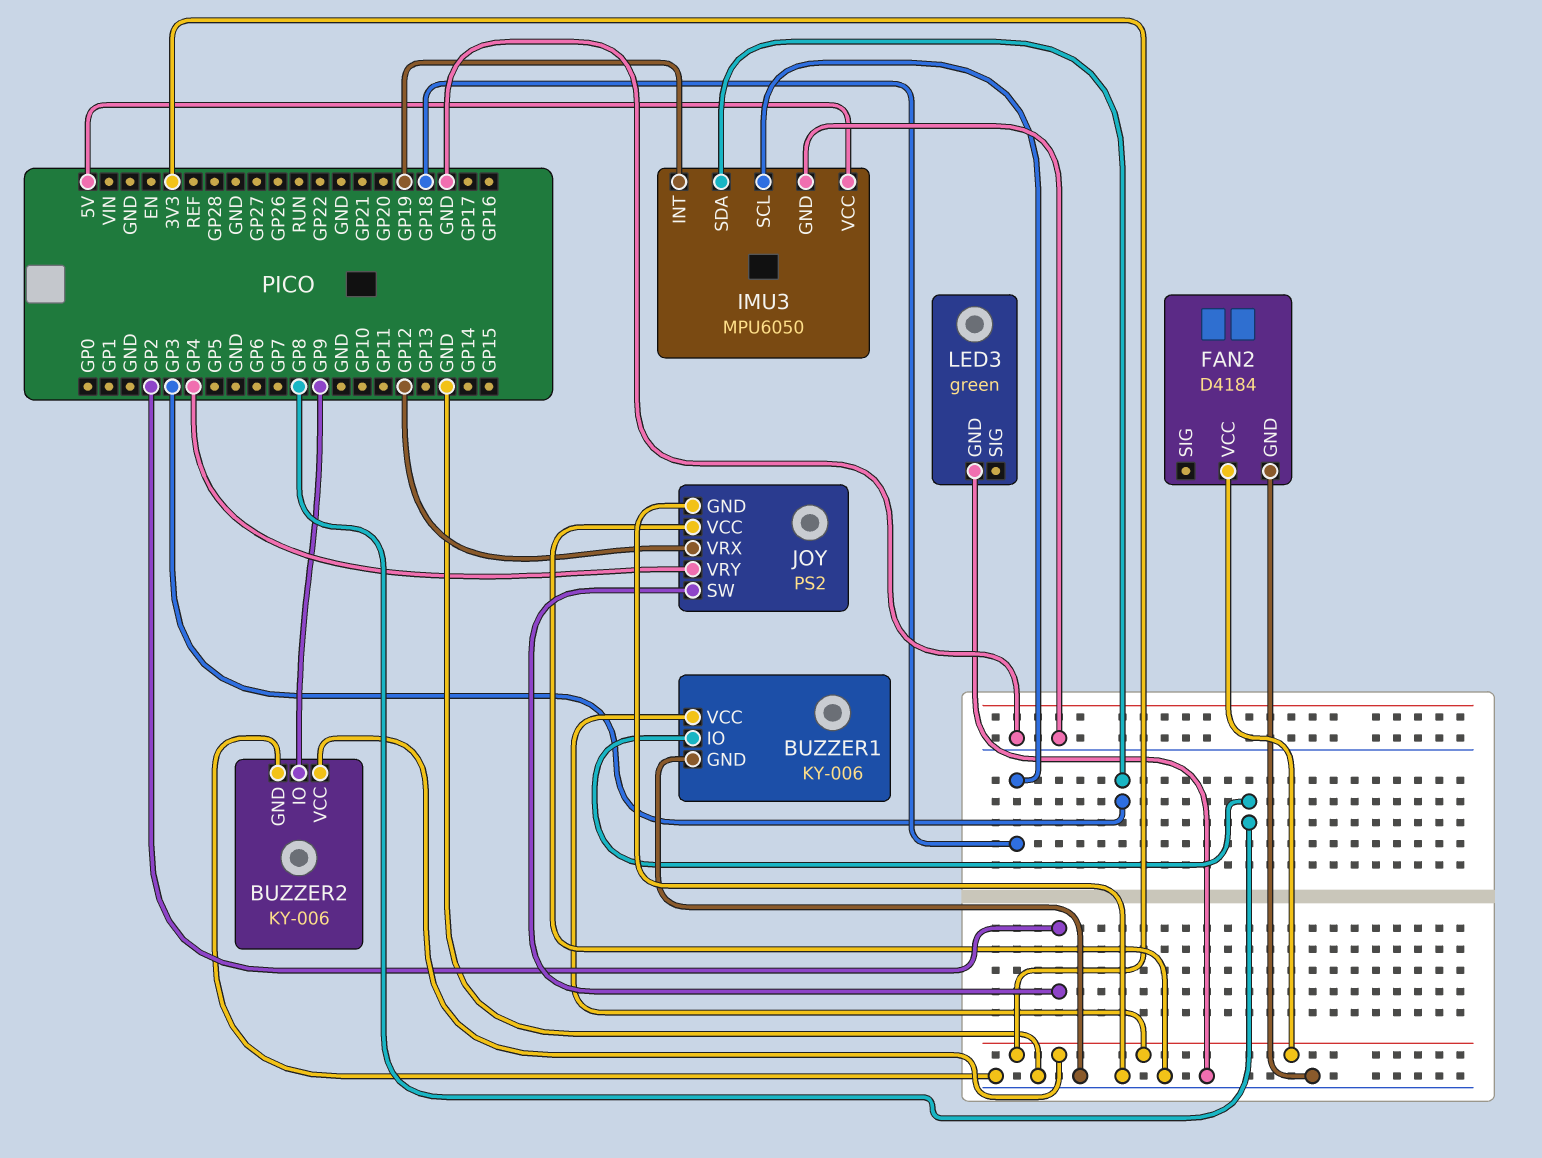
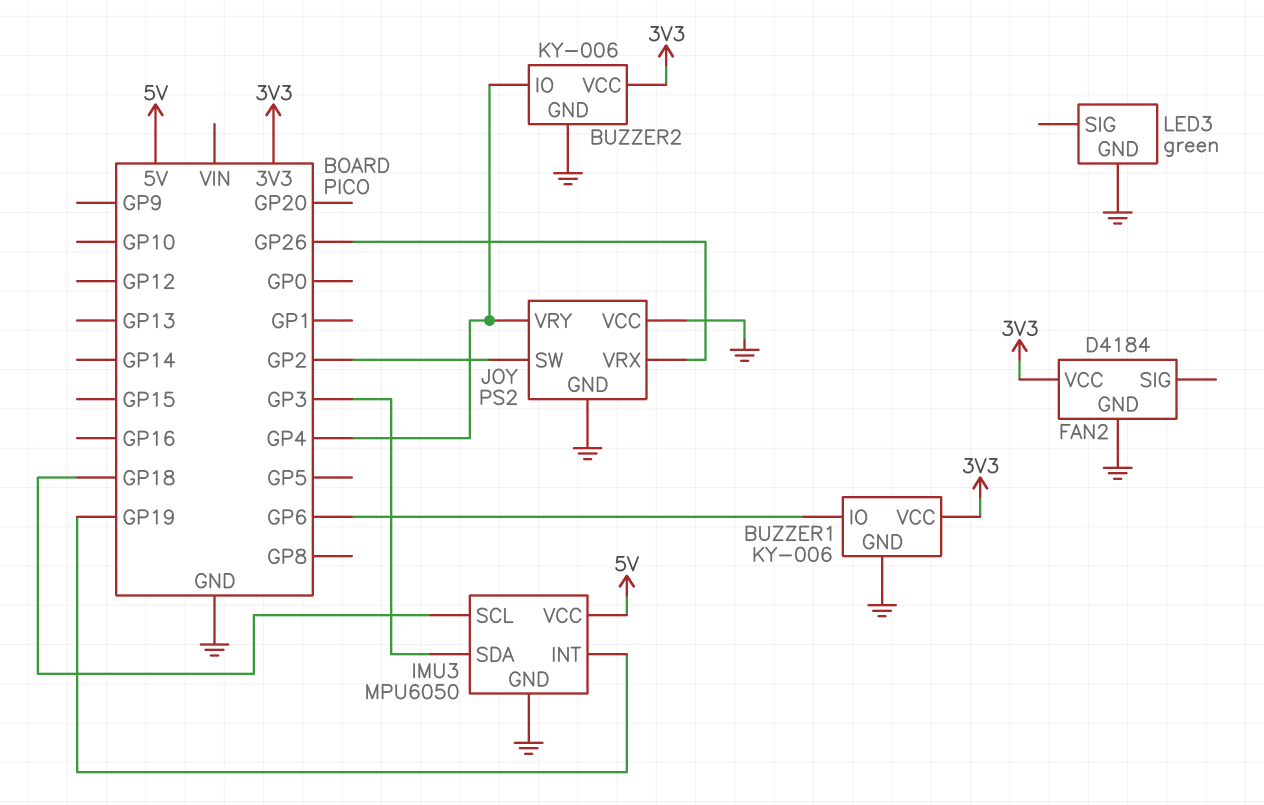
BUZZER1 pin IO: GP8 -> GP6
BUZZER2 pin IO: GP9 -> GP4
JOY pin VRX: GP12 -> GP26

